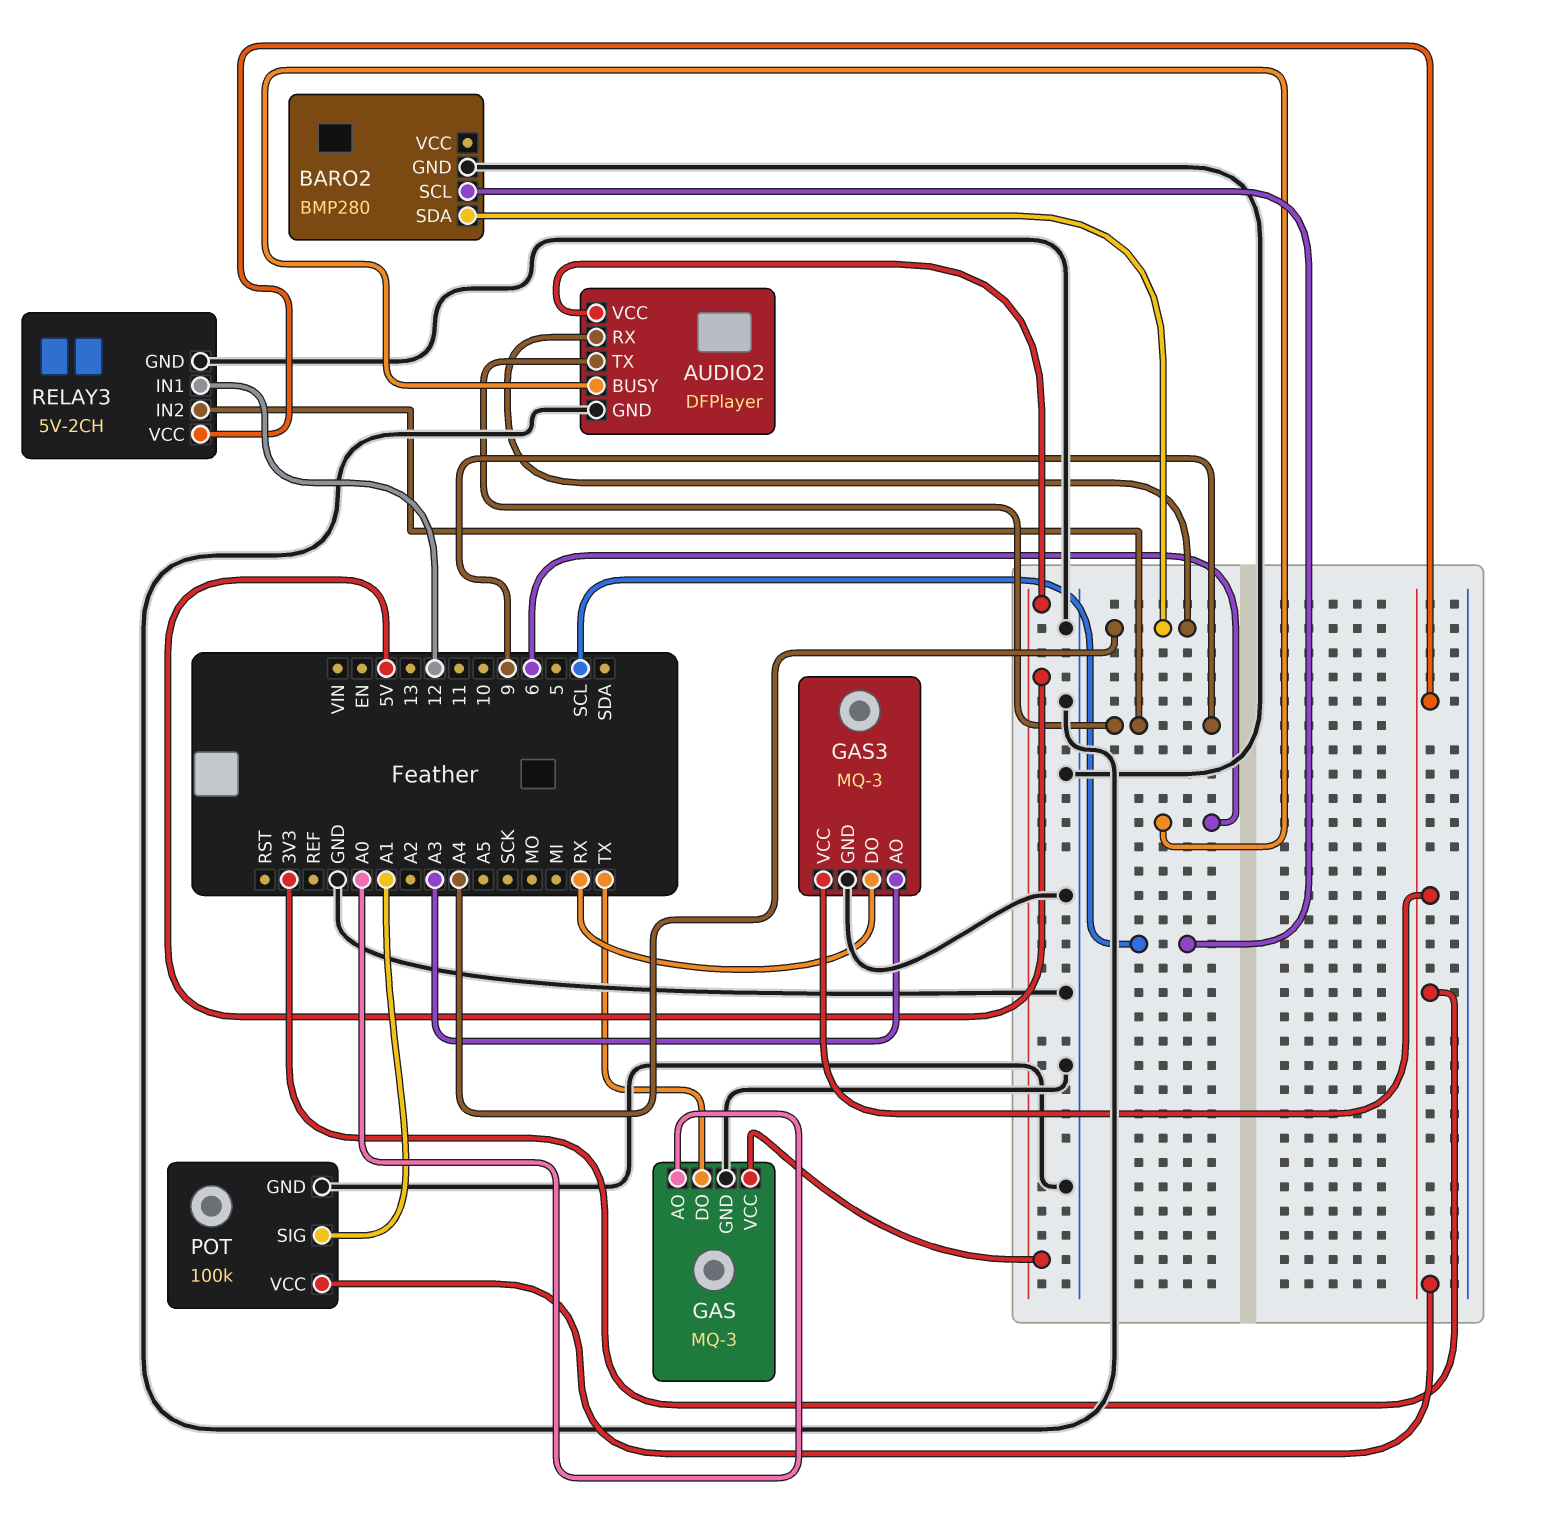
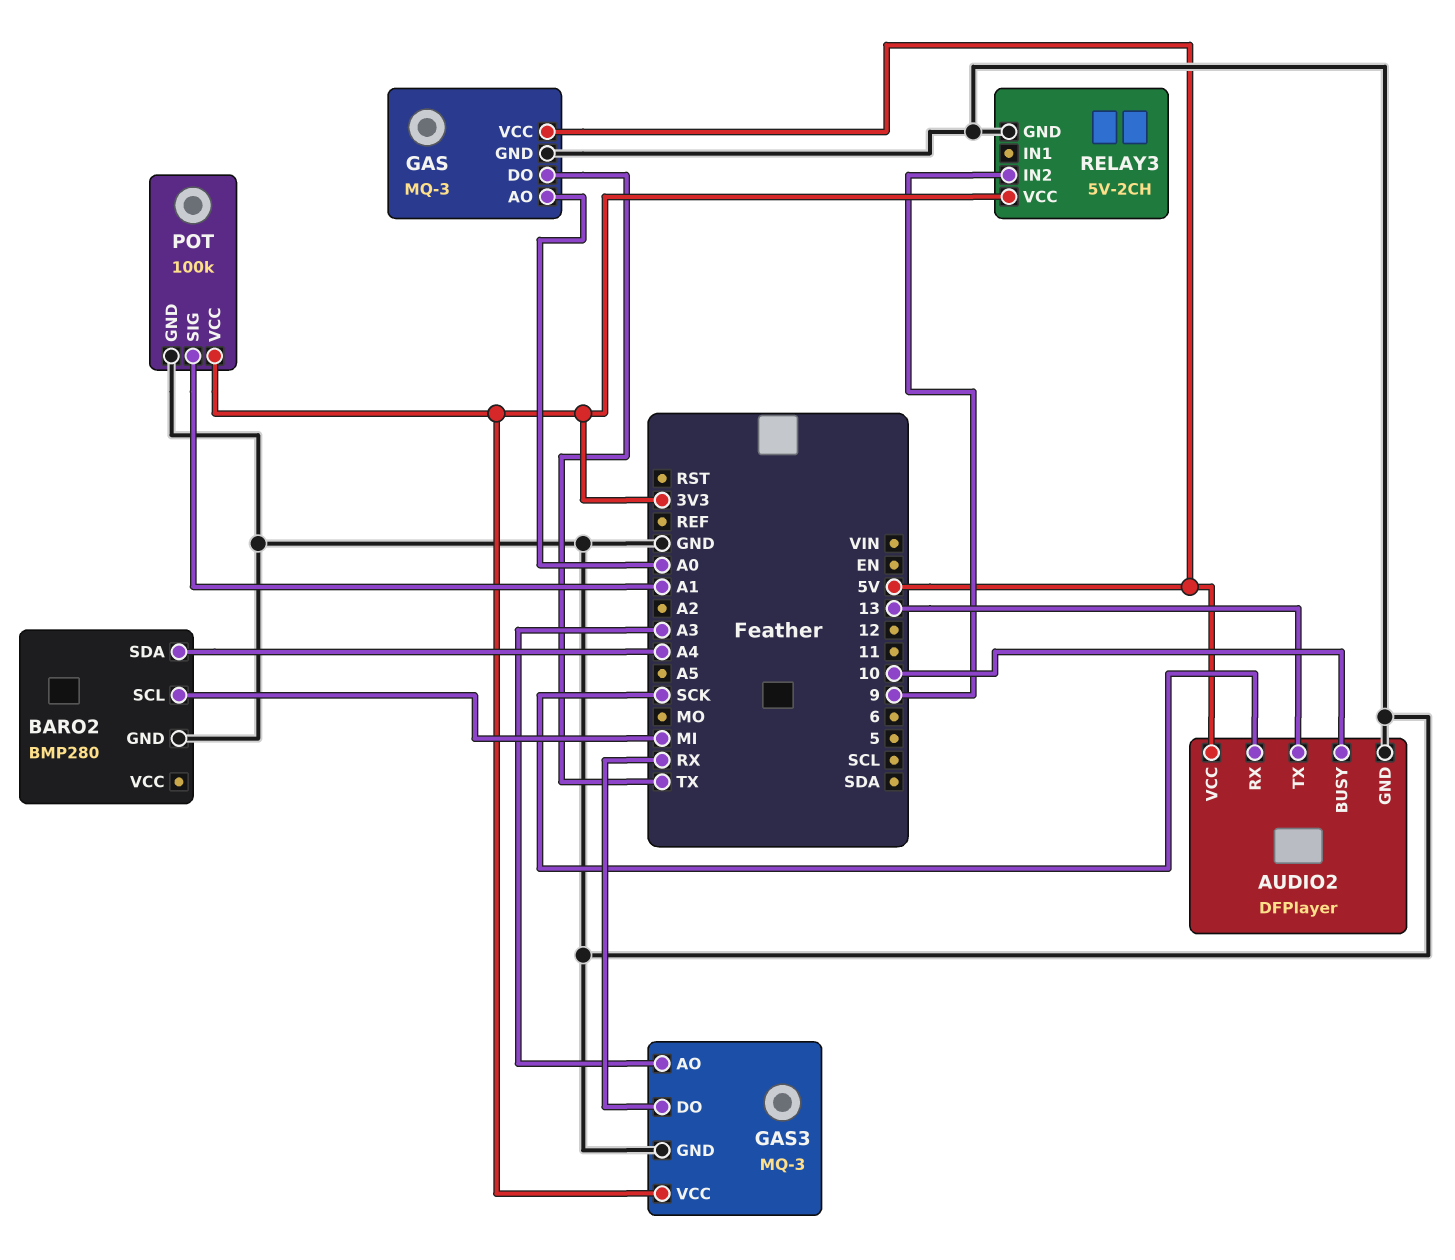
AUDIO2 pin BUSY: 6 -> 10
AUDIO2 pin RX: A4 -> SCK
AUDIO2 pin TX: 9 -> 13
BARO2 pin SCL: SCL -> MI
RELAY3 pin IN1: 12 -> none

